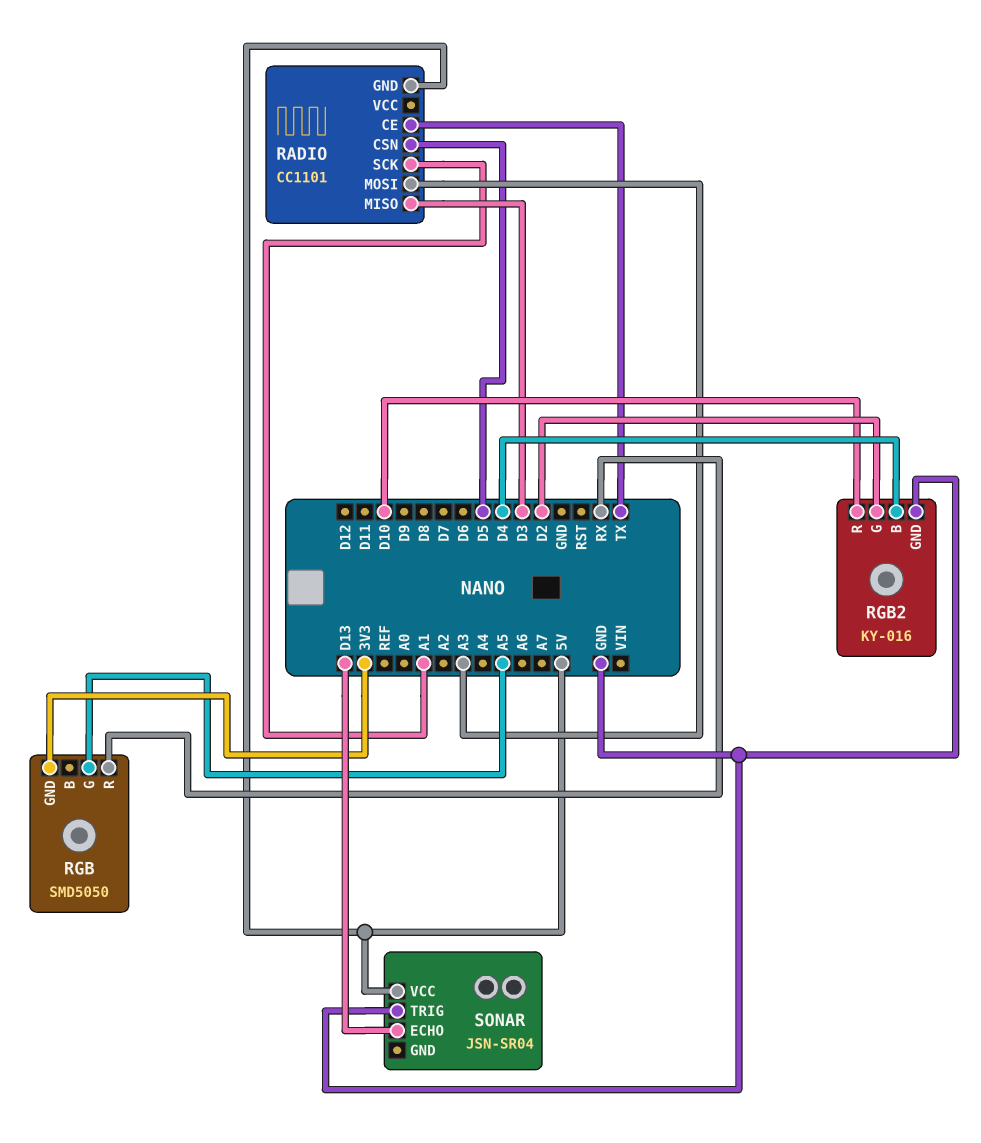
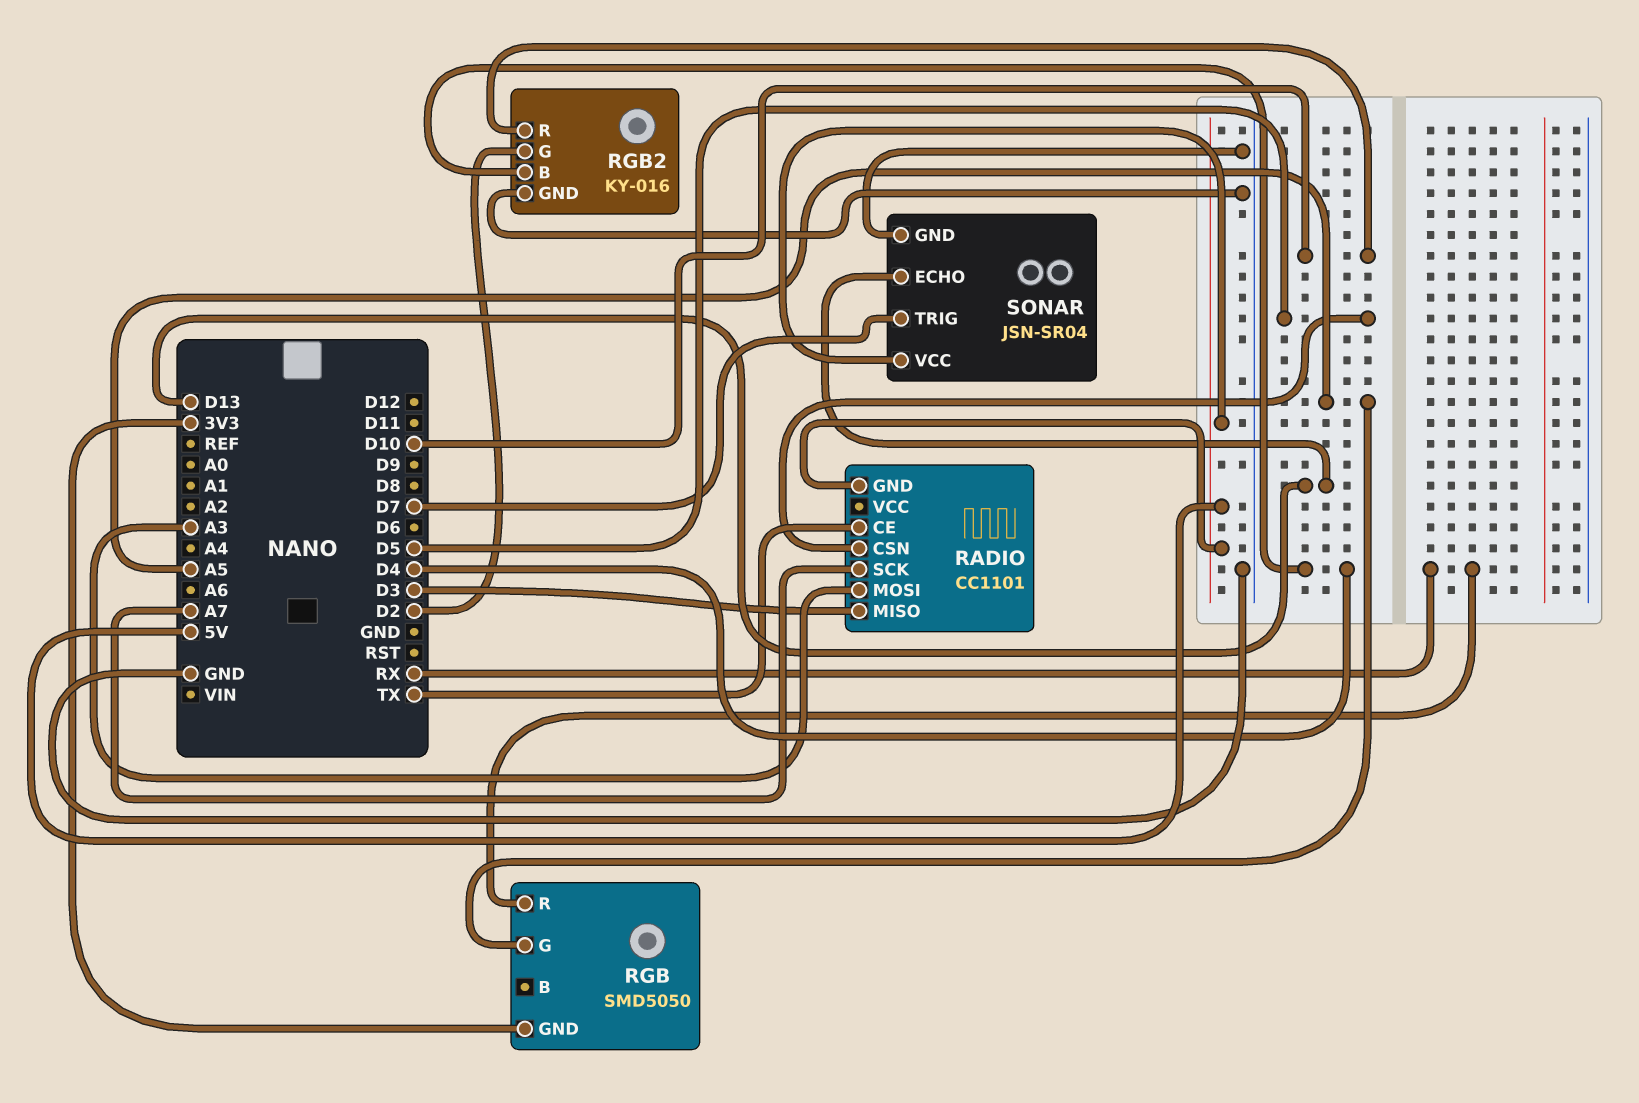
RADIO pin SCK: A1 -> A7
SONAR pin GND: none -> GND
SONAR pin TRIG: GND -> D7

